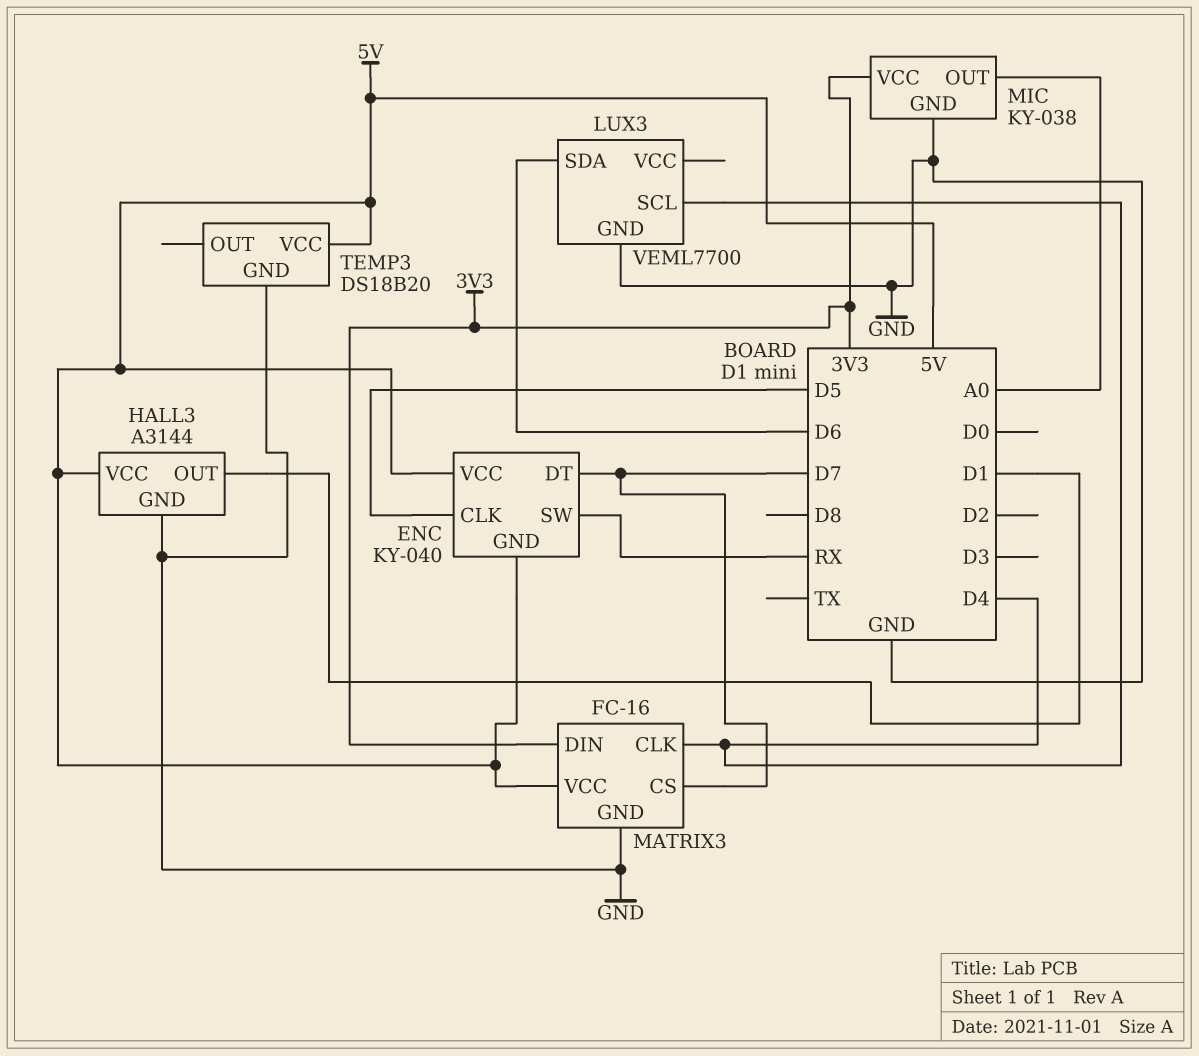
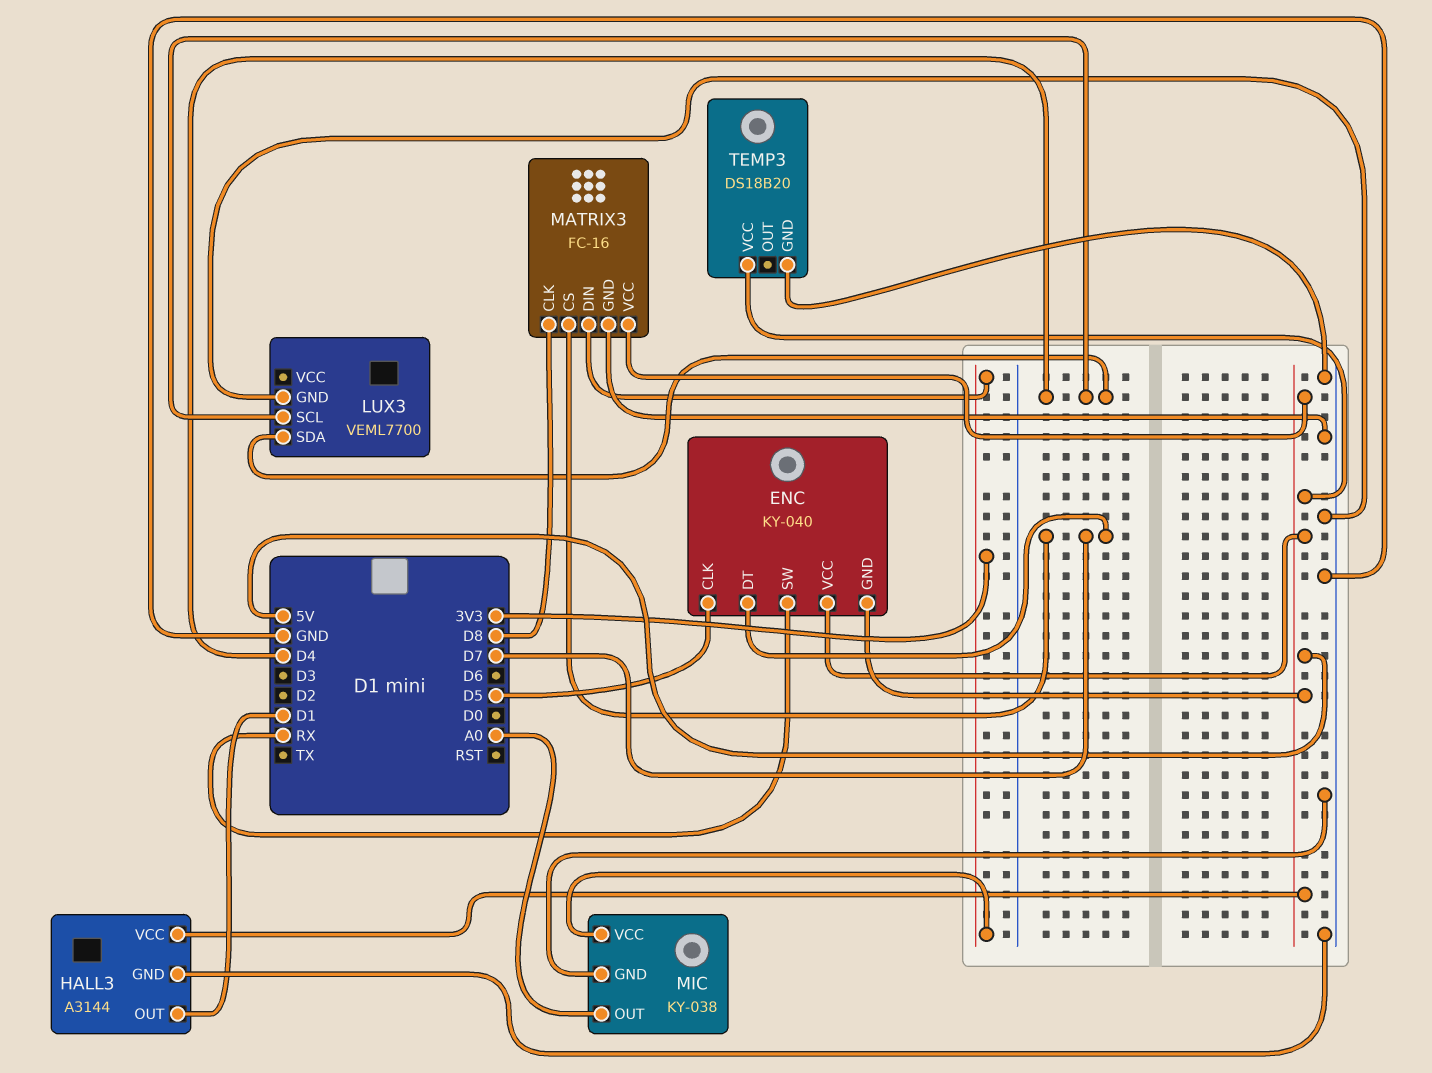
LUX3 pin SDA: D6 -> D4
MATRIX3 pin CLK: D4 -> D8

